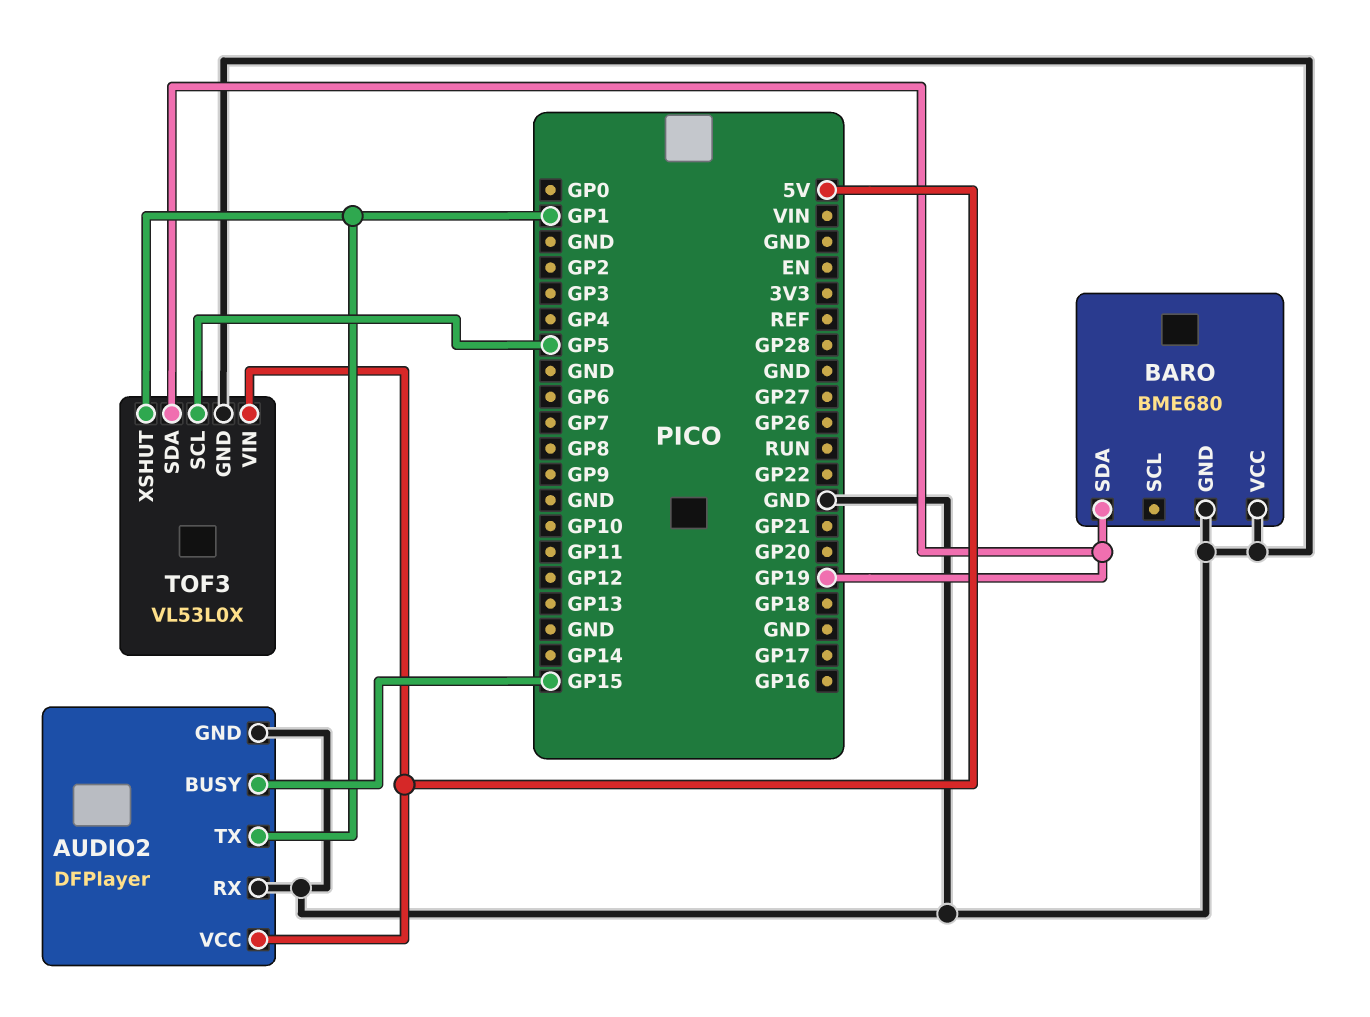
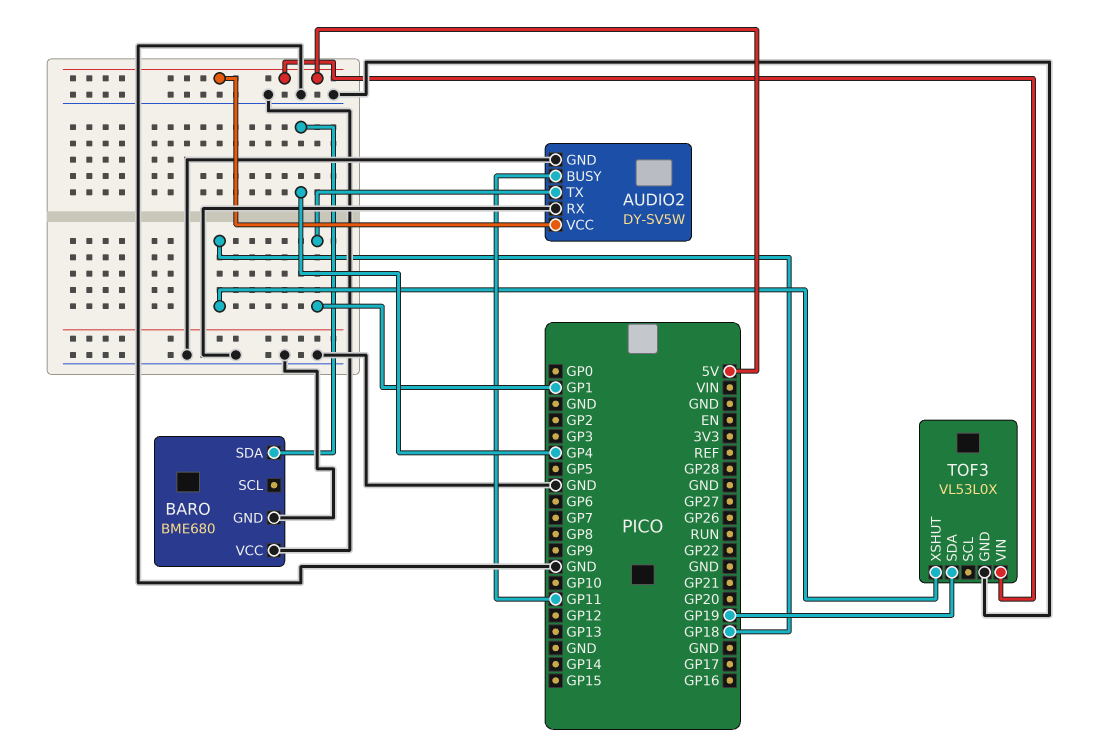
AUDIO2: DFPlayer -> DY-SV5W
AUDIO2 pin BUSY: GP15 -> GP11
BARO pin SDA: GP19 -> GP4
TOF3 pin SCL: GP5 -> none
TOF3 pin XSHUT: GP1 -> GP18

